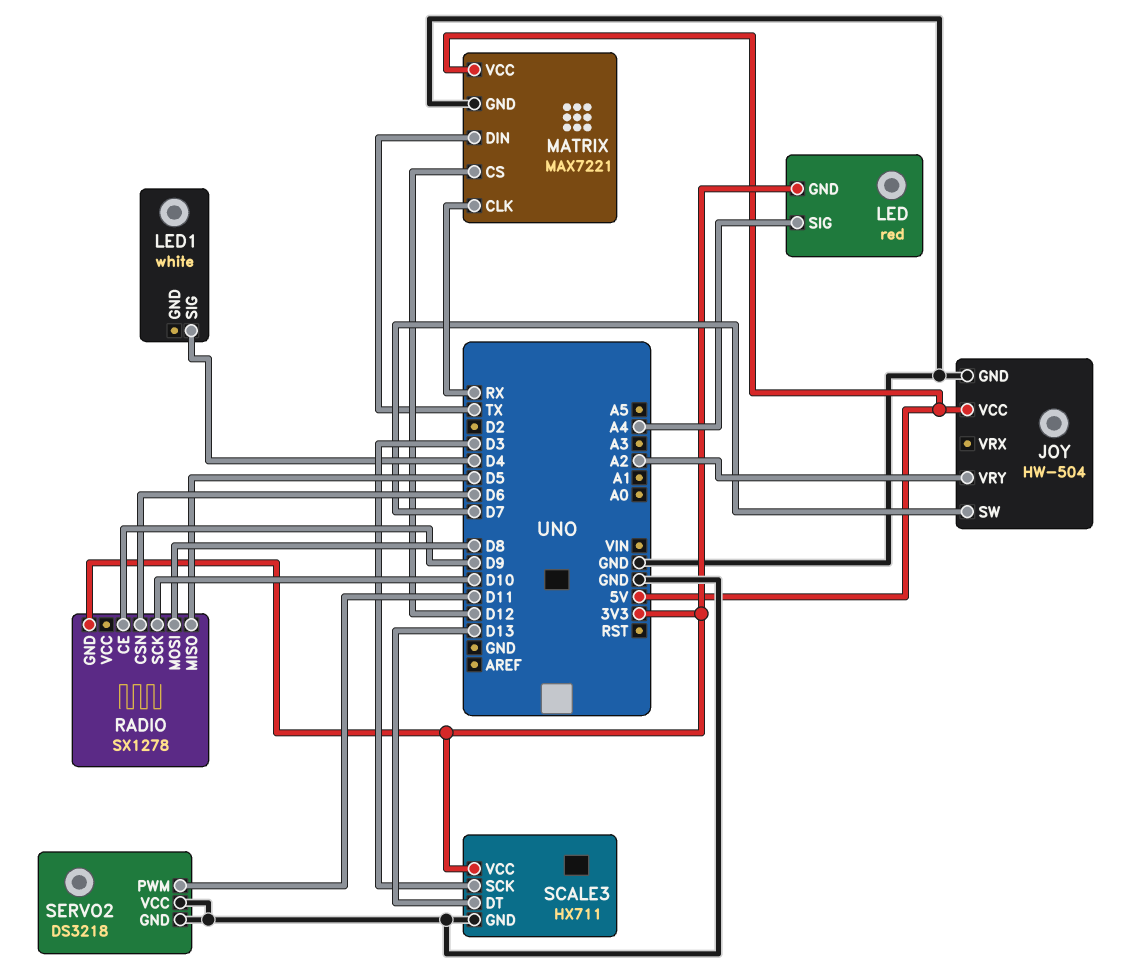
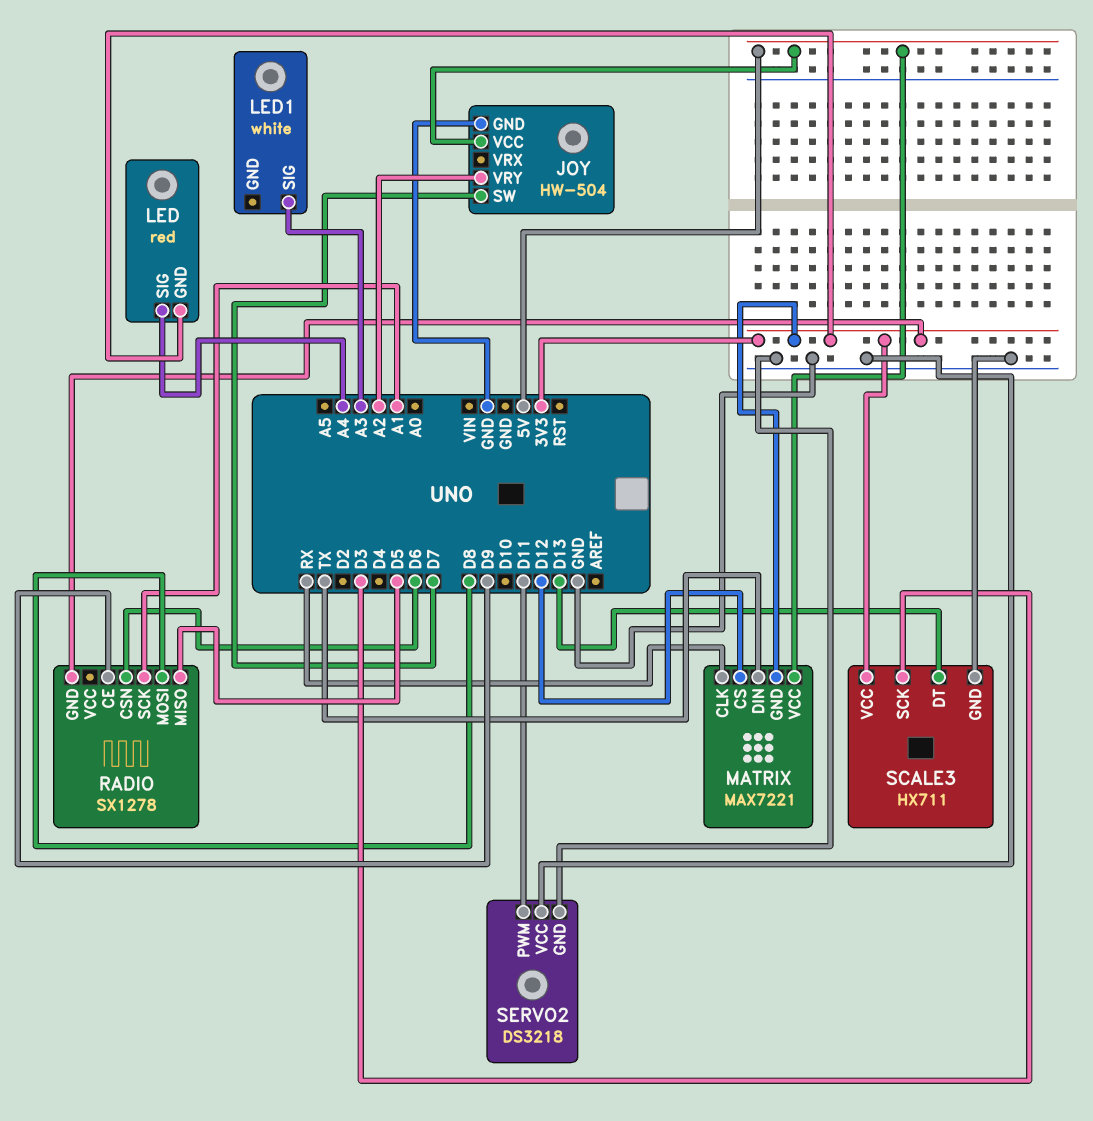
LED1 pin SIG: D4 -> A3
MATRIX pin GND: GND -> 3V3
RADIO pin SCK: D10 -> A1

